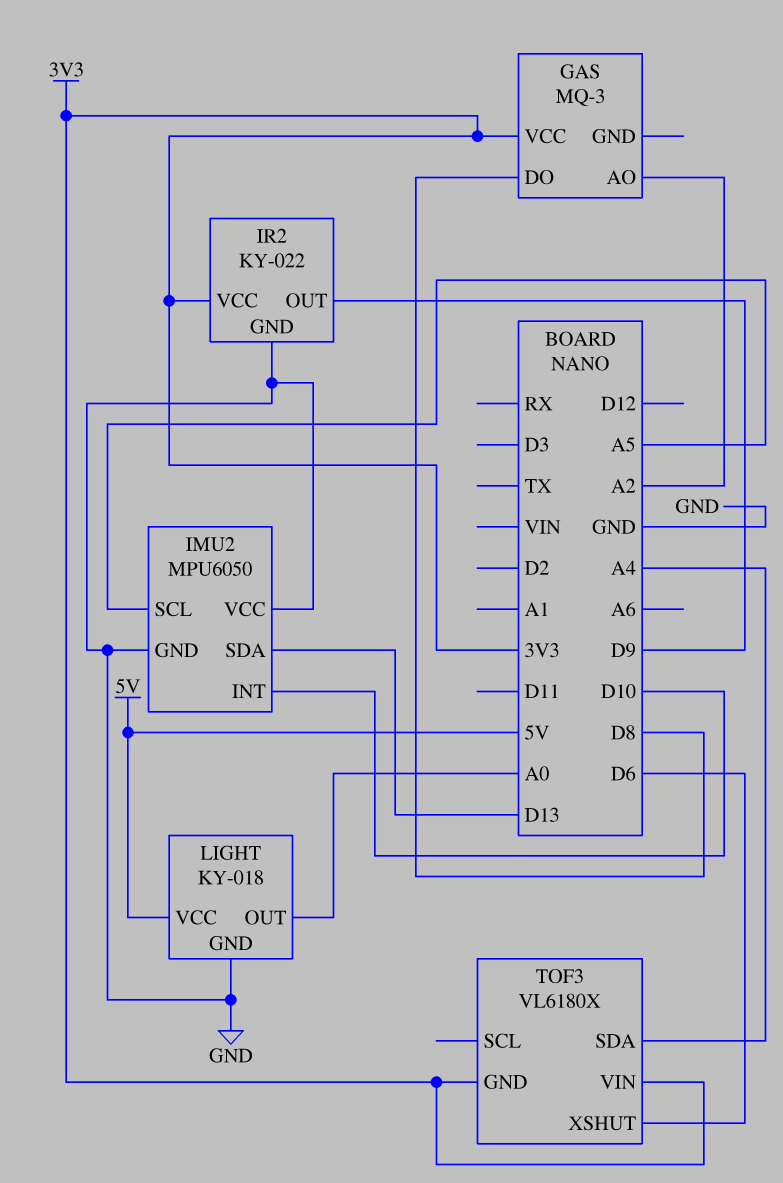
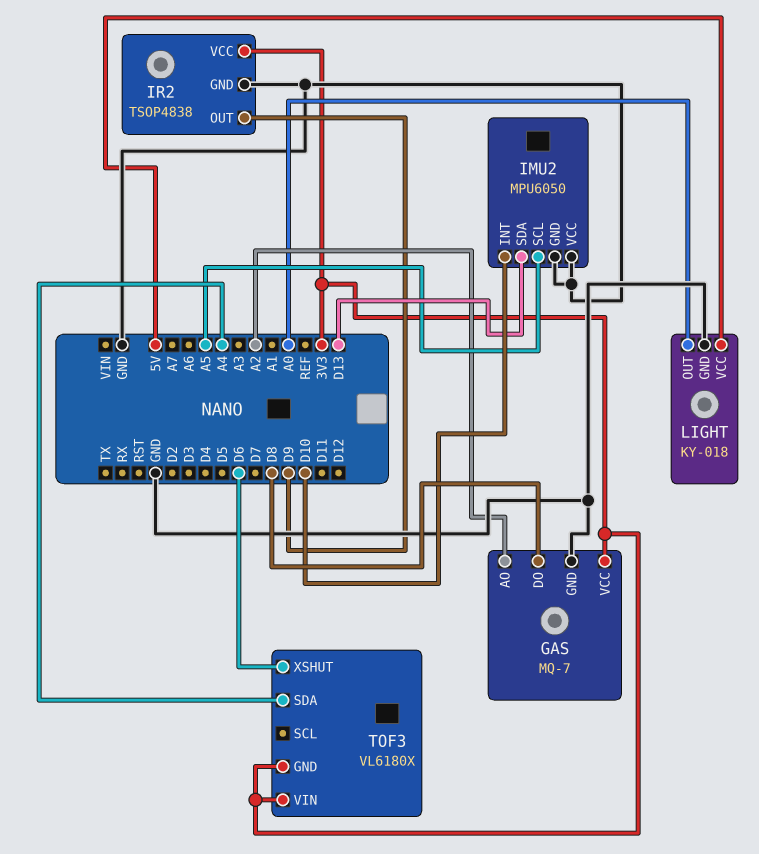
GAS: MQ-3 -> MQ-7
GAS pin GND: none -> GND
IR2: KY-022 -> TSOP4838

